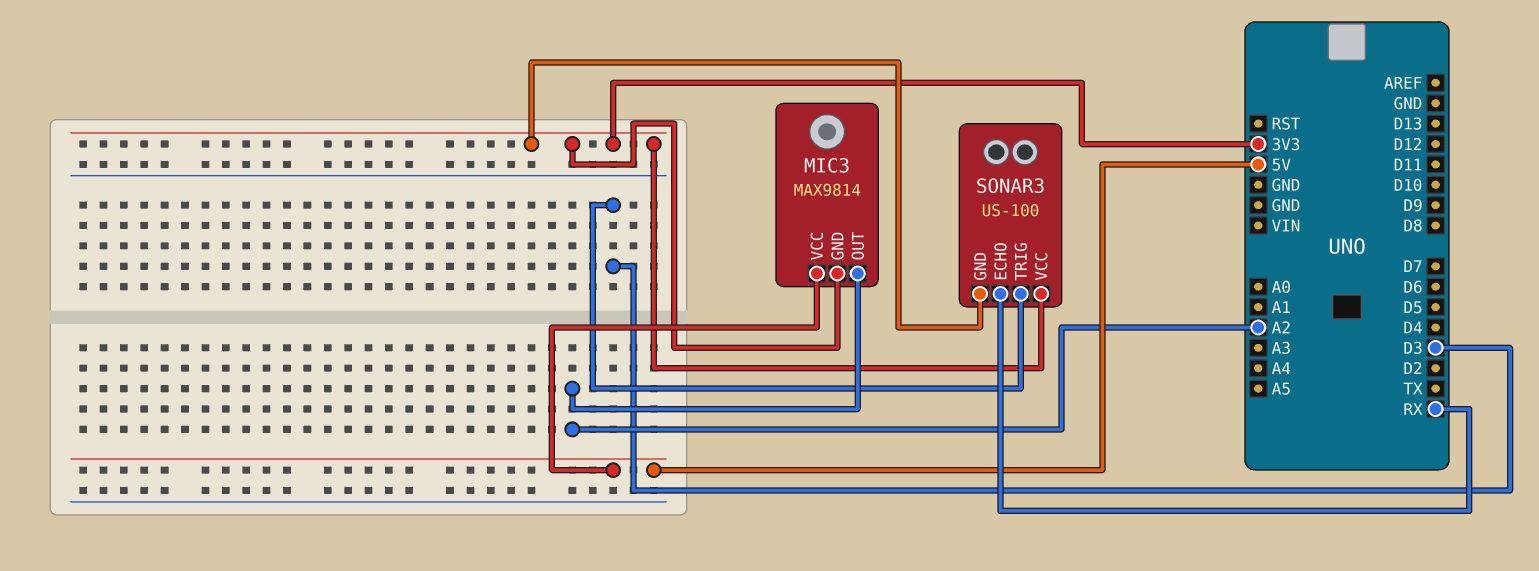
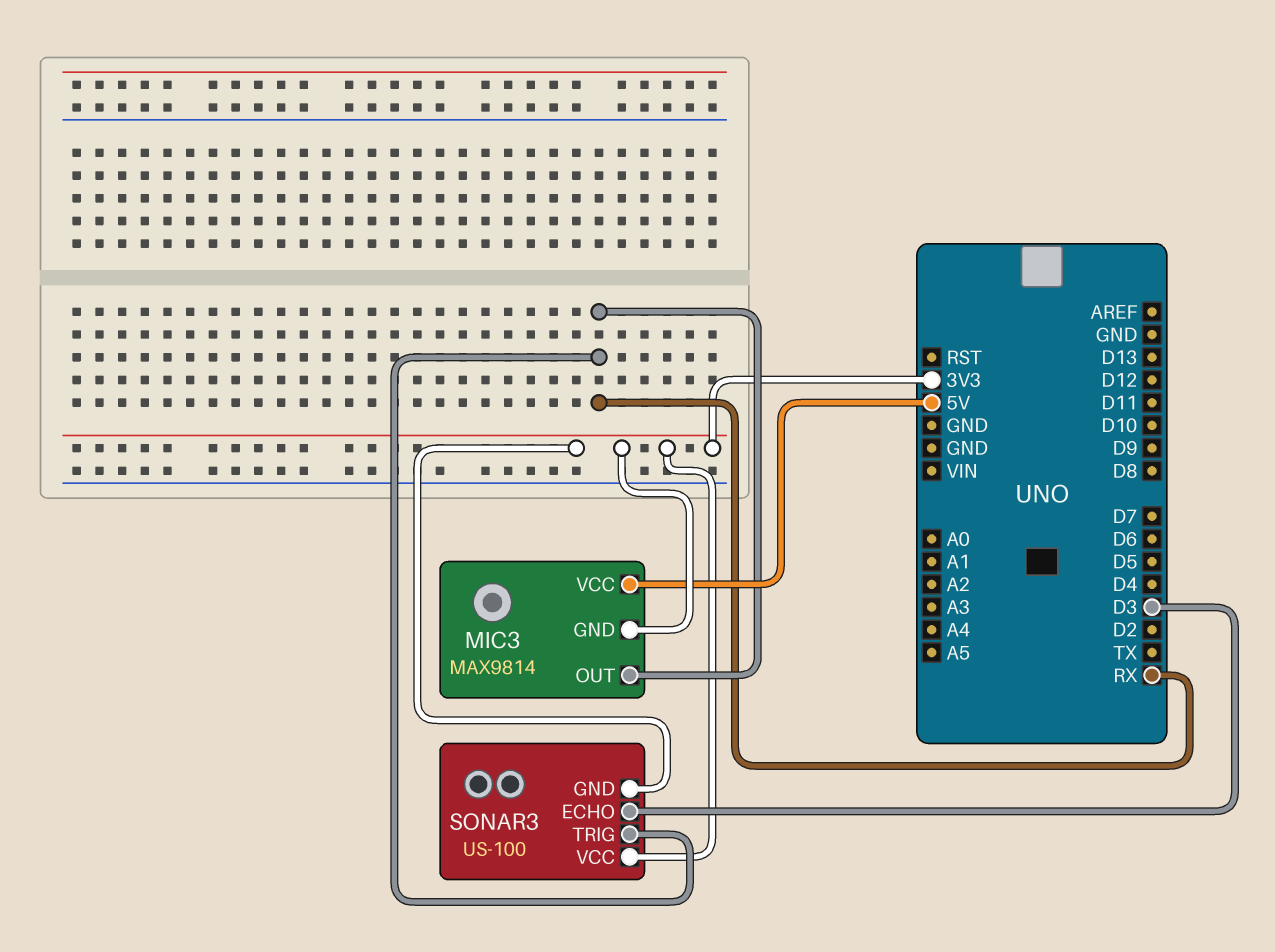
MIC3 pin OUT: A2 -> RX
SONAR3 pin ECHO: RX -> D3
SONAR3 pin TRIG: D3 -> RX

